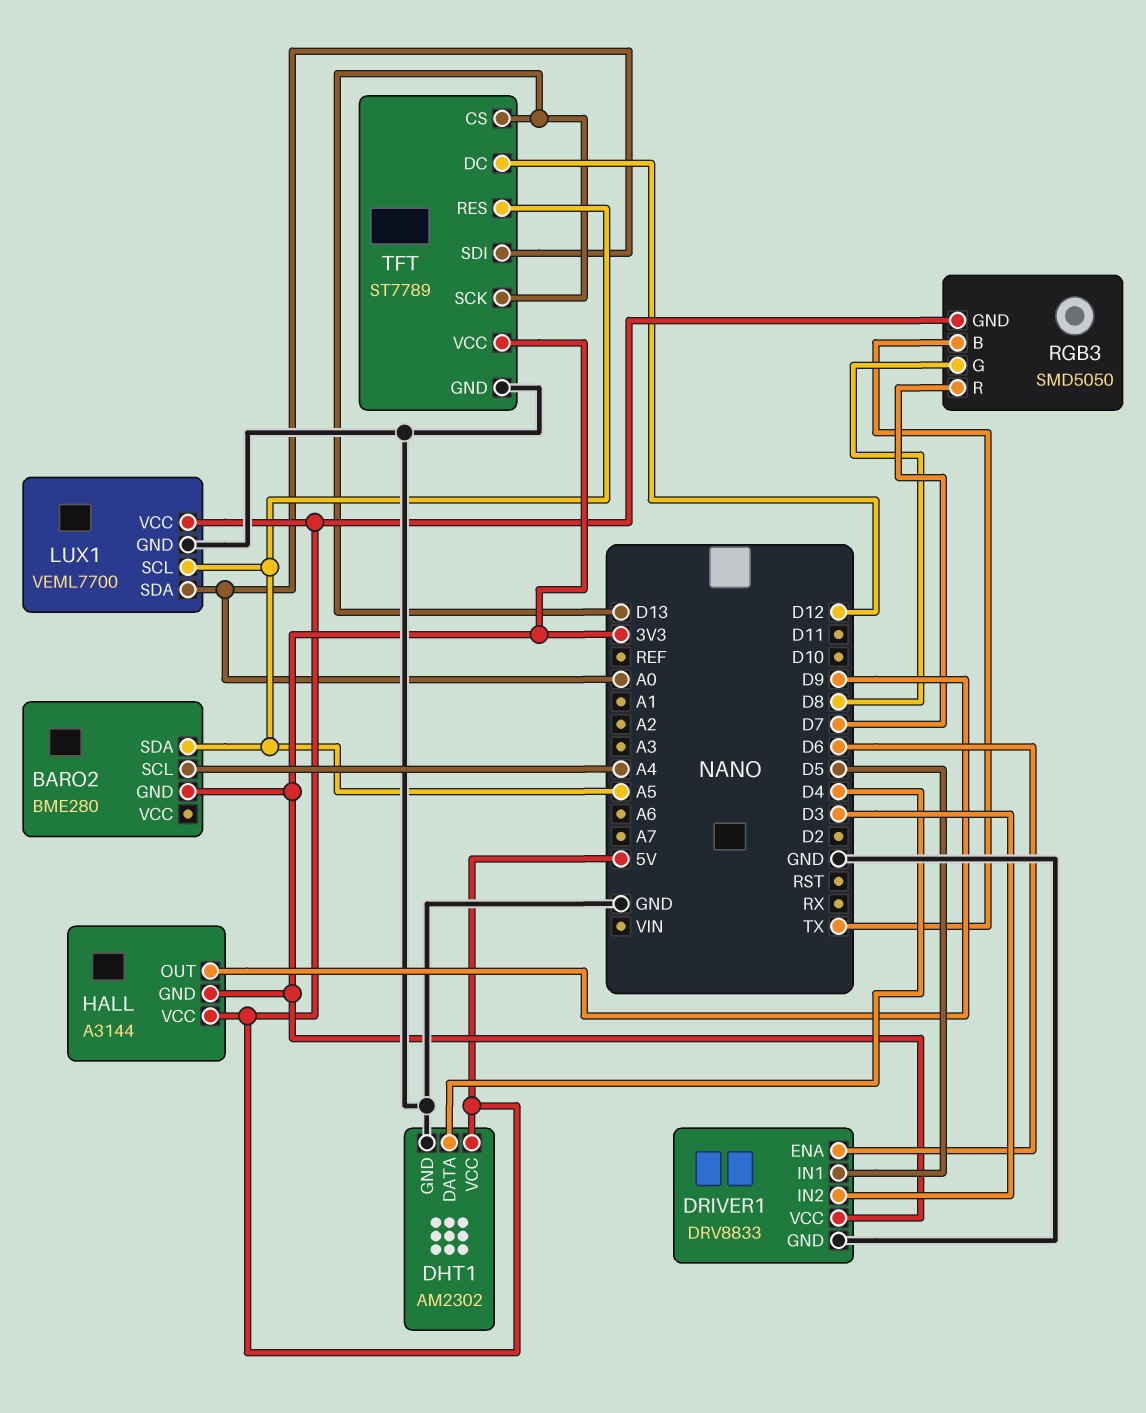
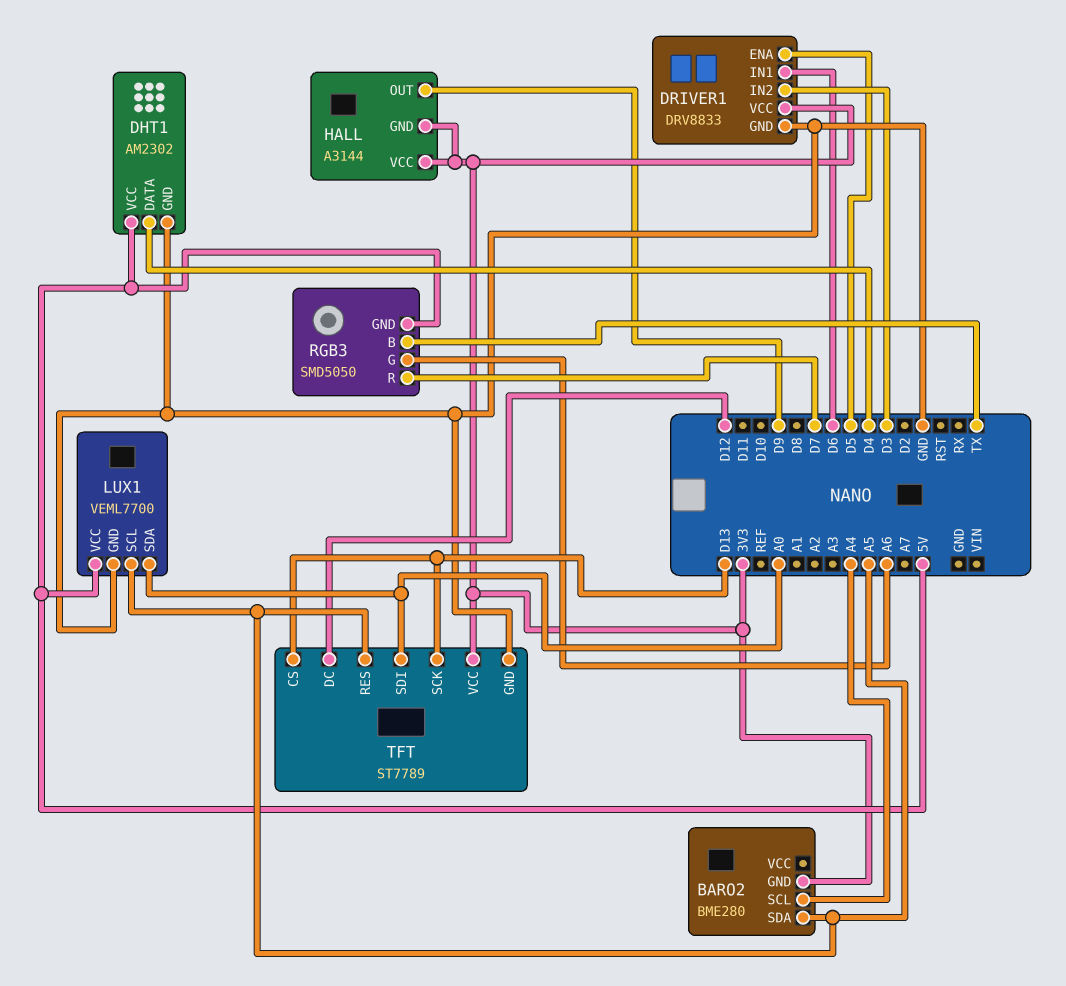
DRIVER1 pin ENA: D6 -> D5
DRIVER1 pin IN1: D5 -> D6
HALL pin VCC: 5V -> 3V3
RGB3 pin G: D8 -> A6

